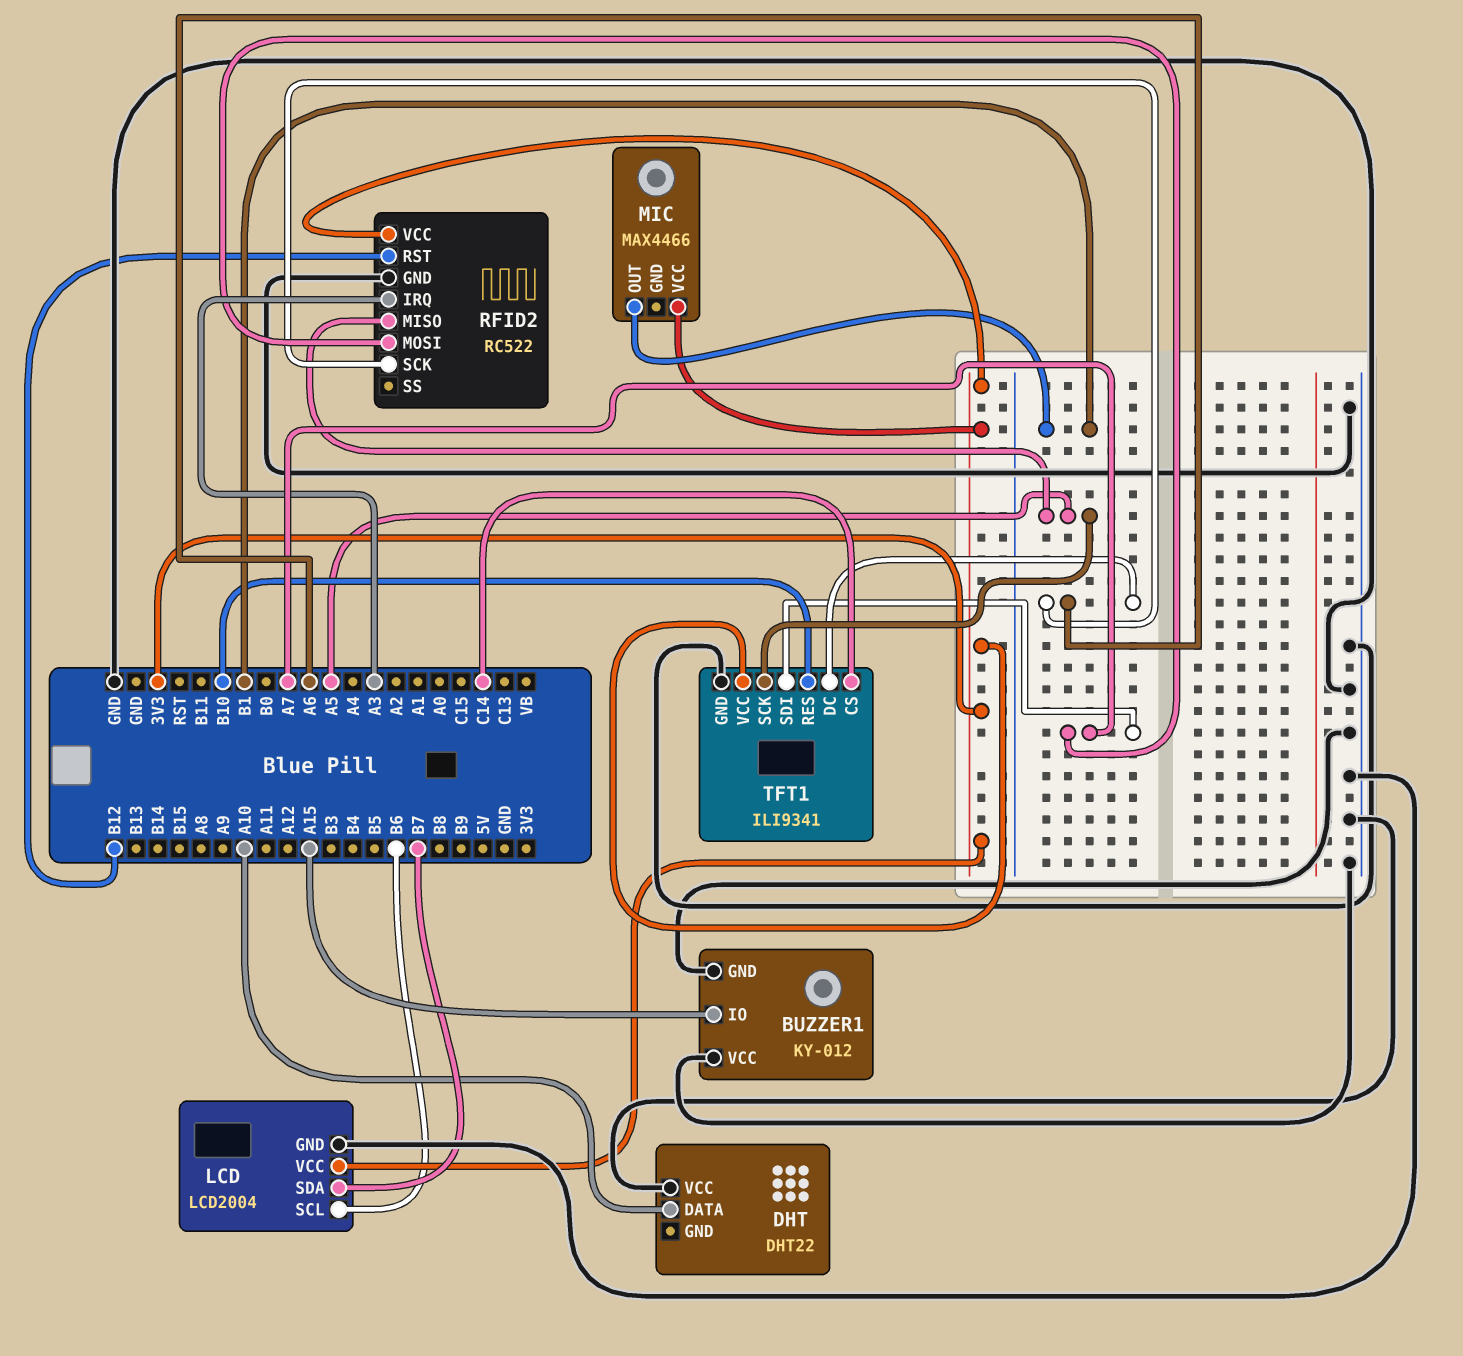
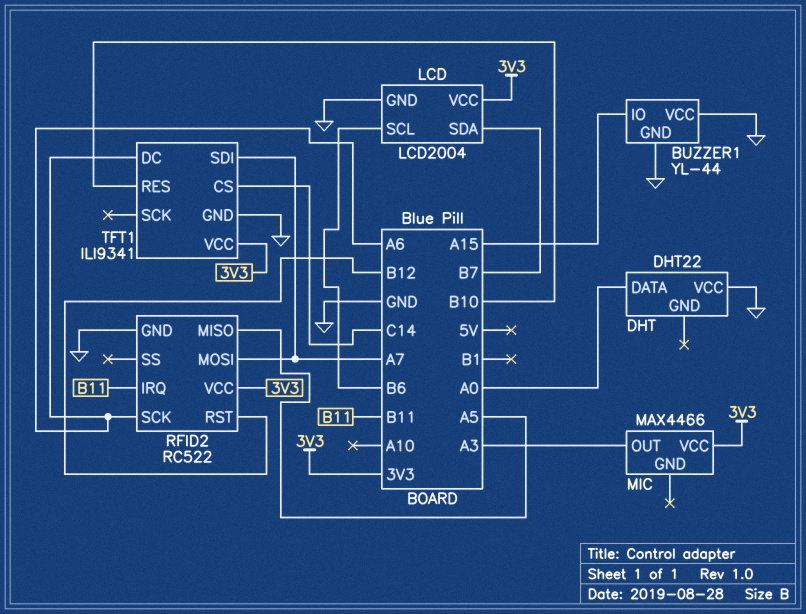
BUZZER1: KY-012 -> YL-44
DHT pin DATA: A10 -> A0
MIC pin OUT: B1 -> A3
RFID2 pin IRQ: A3 -> B11
TFT1 pin SCK: A5 -> none

